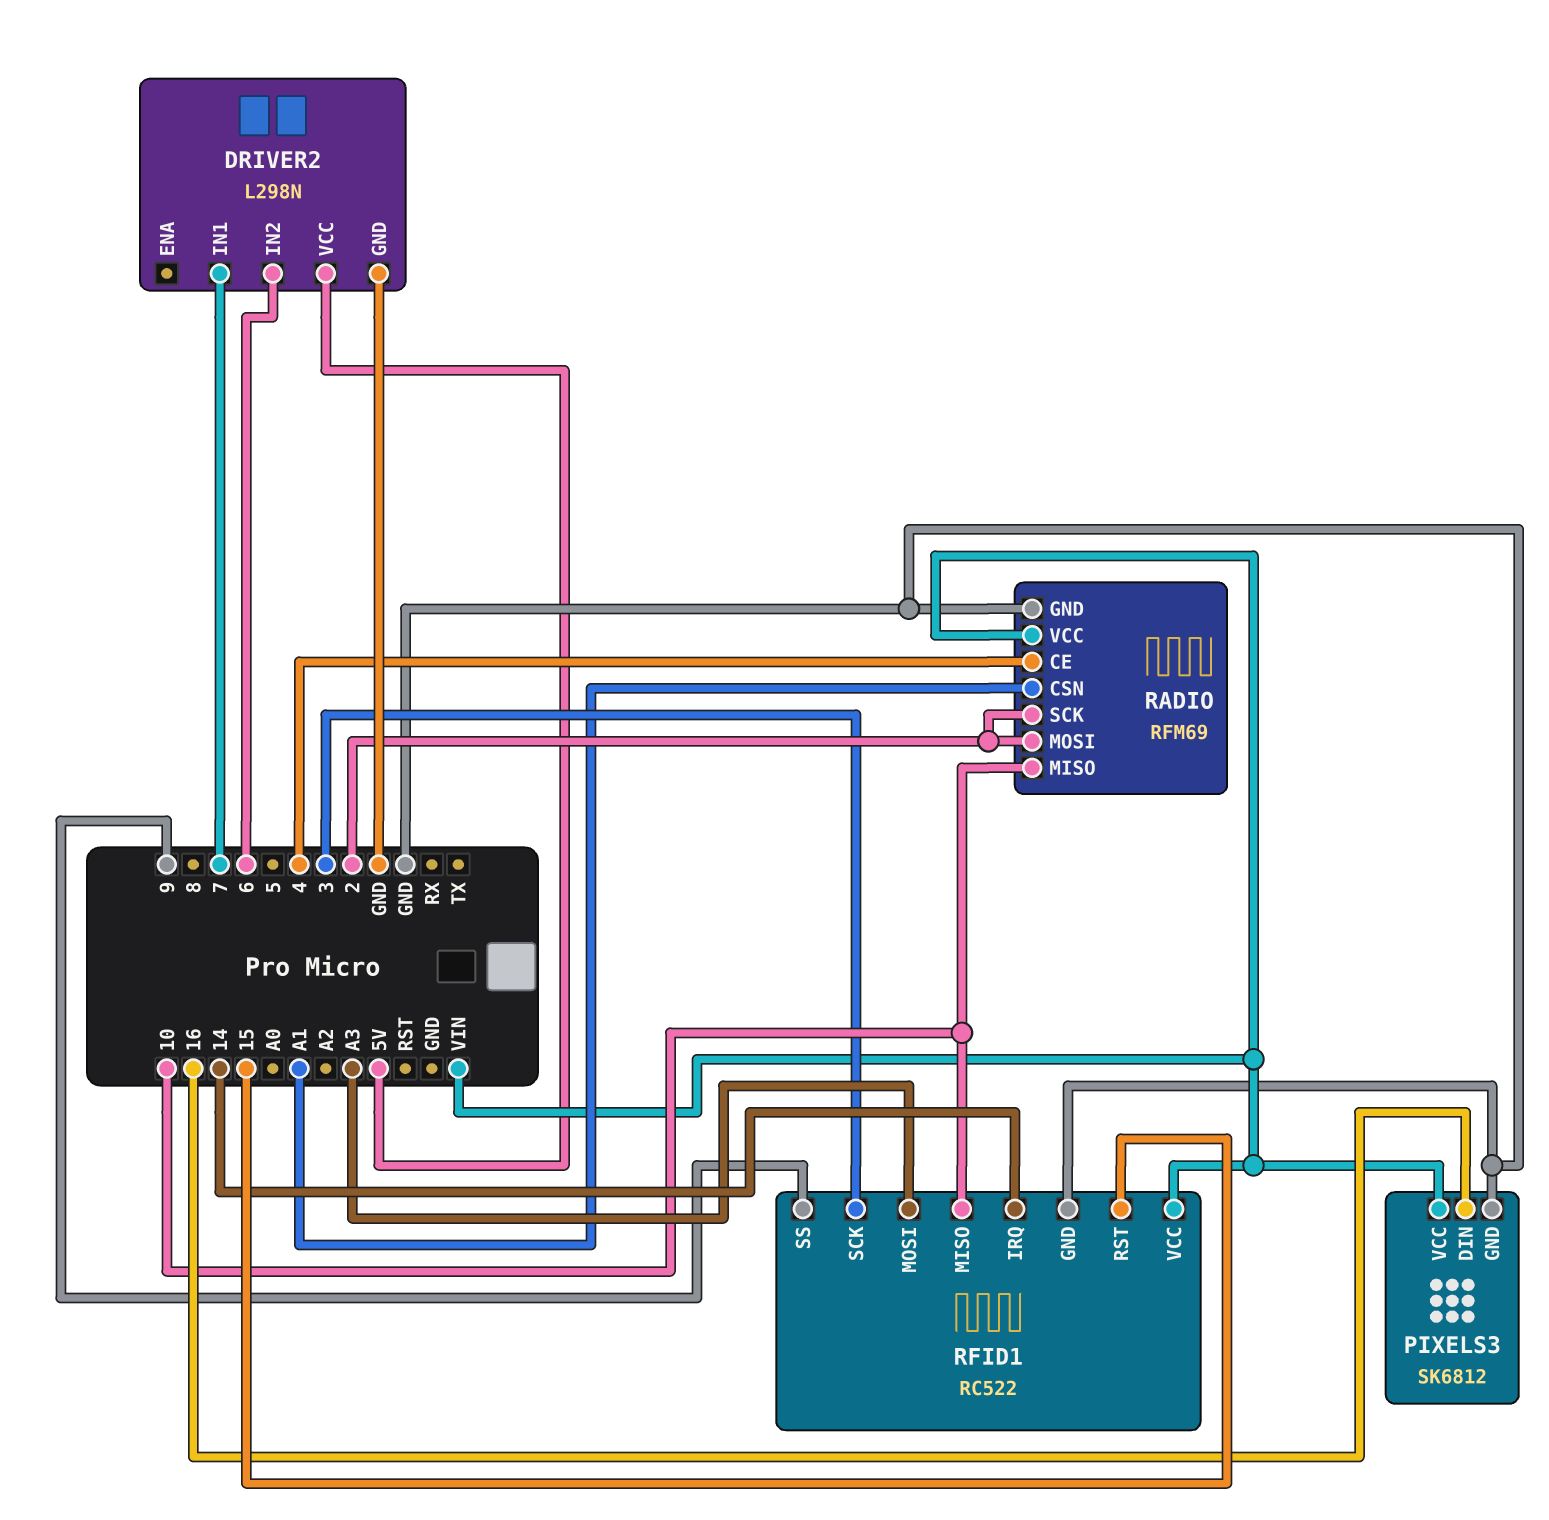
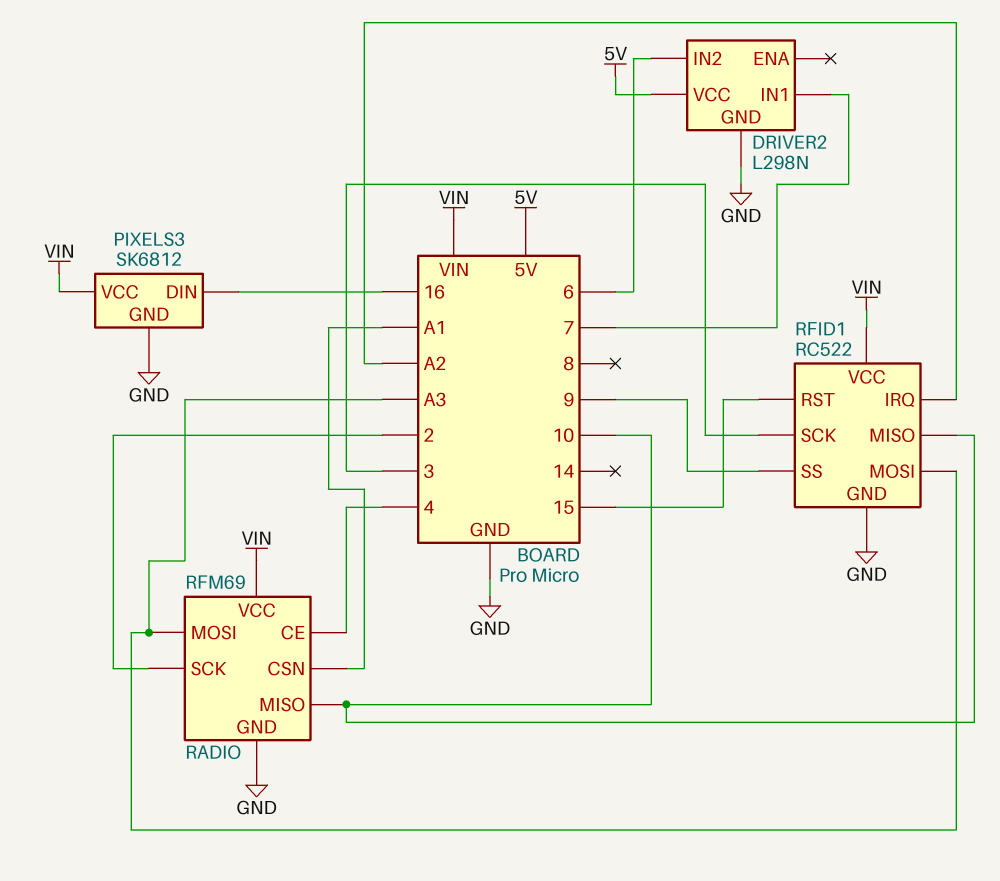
RADIO pin MOSI: 2 -> A3
RFID1 pin IRQ: 14 -> A2

